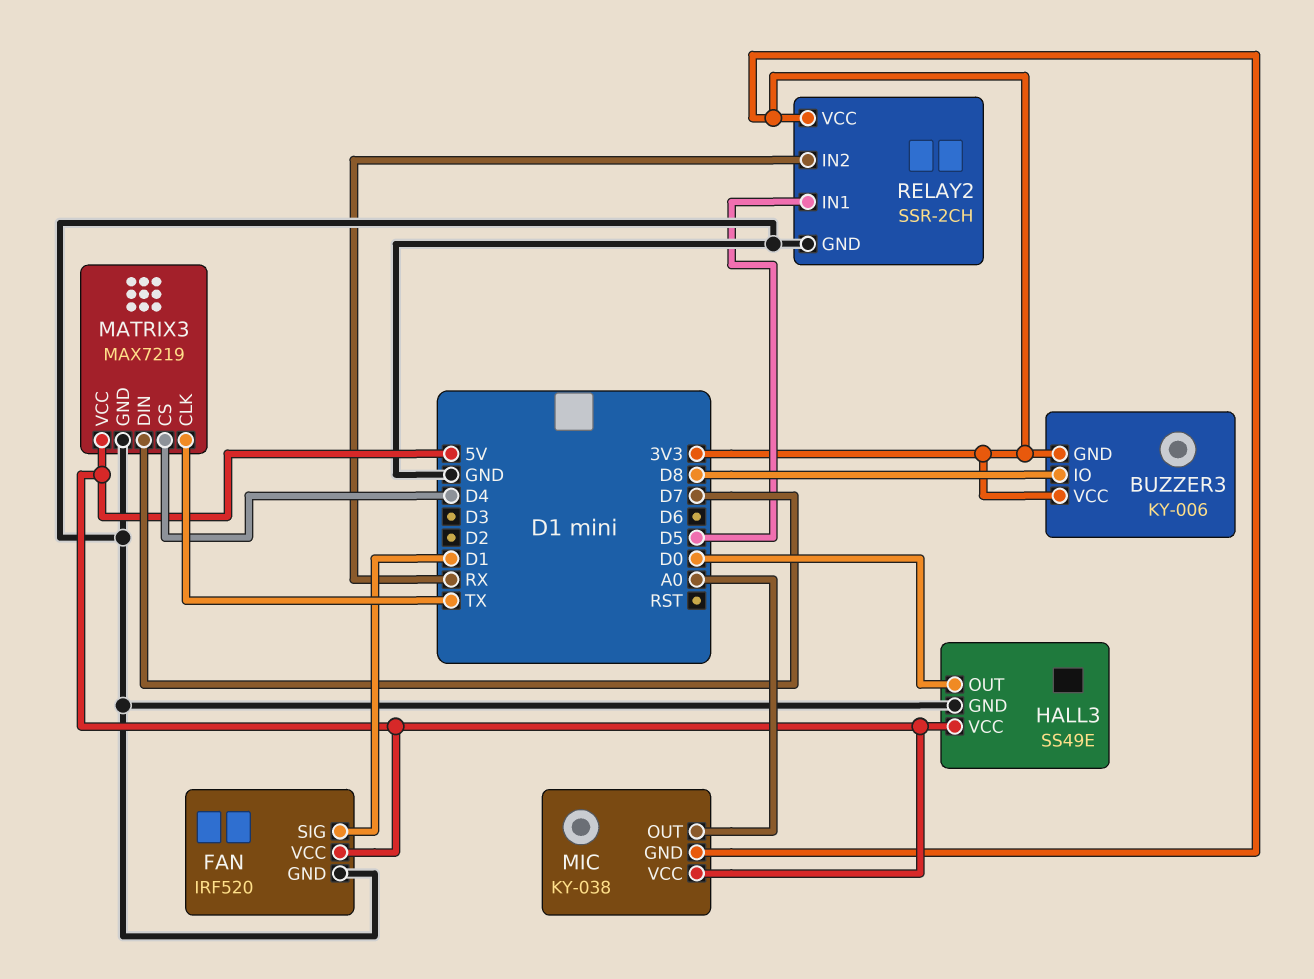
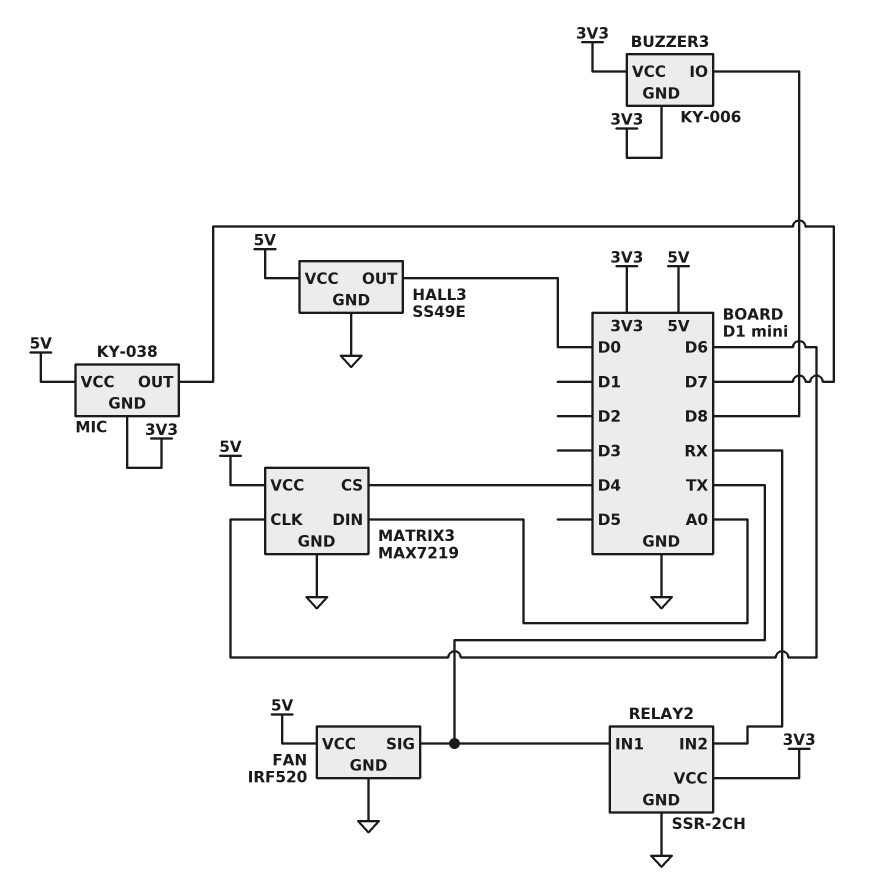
FAN pin SIG: D1 -> TX
MATRIX3 pin CLK: TX -> D6
MATRIX3 pin DIN: D7 -> A0
MIC pin OUT: A0 -> D7
RELAY2 pin IN1: D5 -> TX

